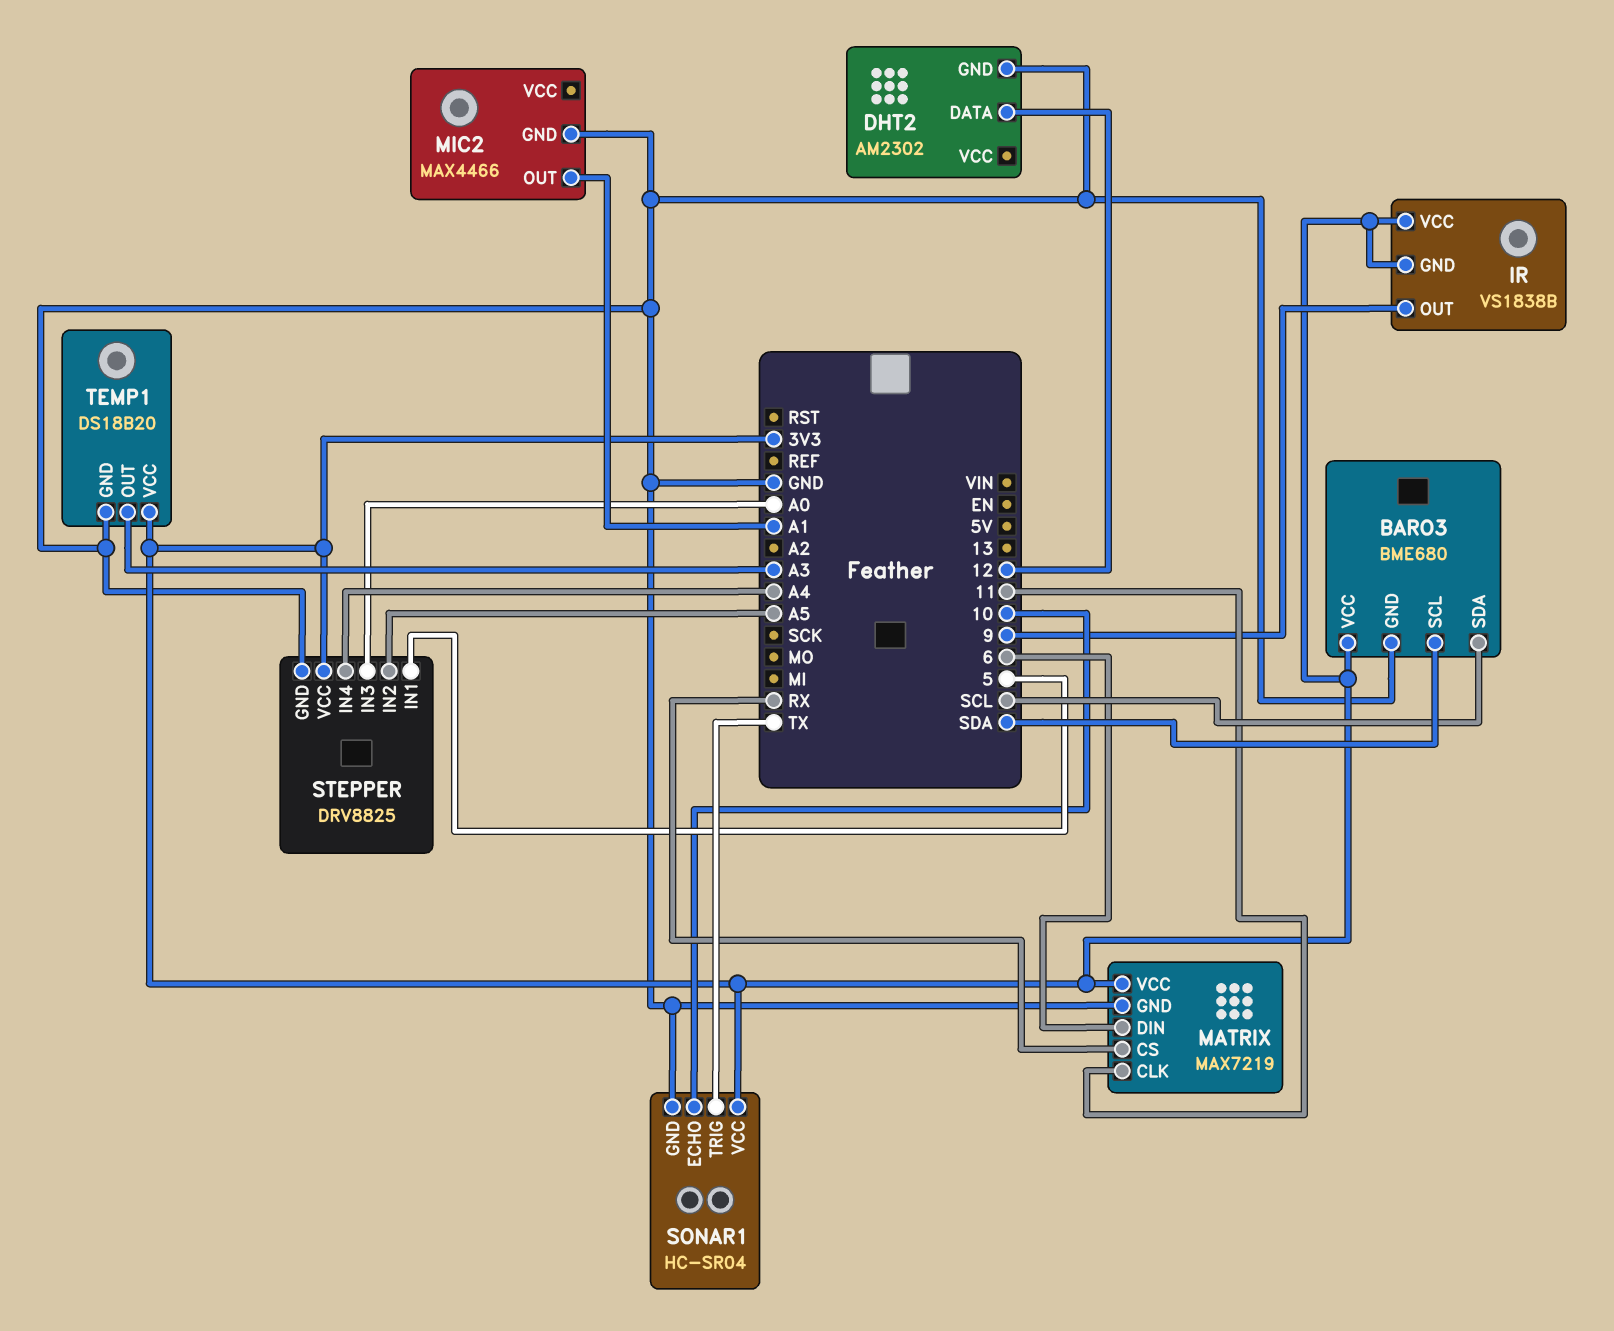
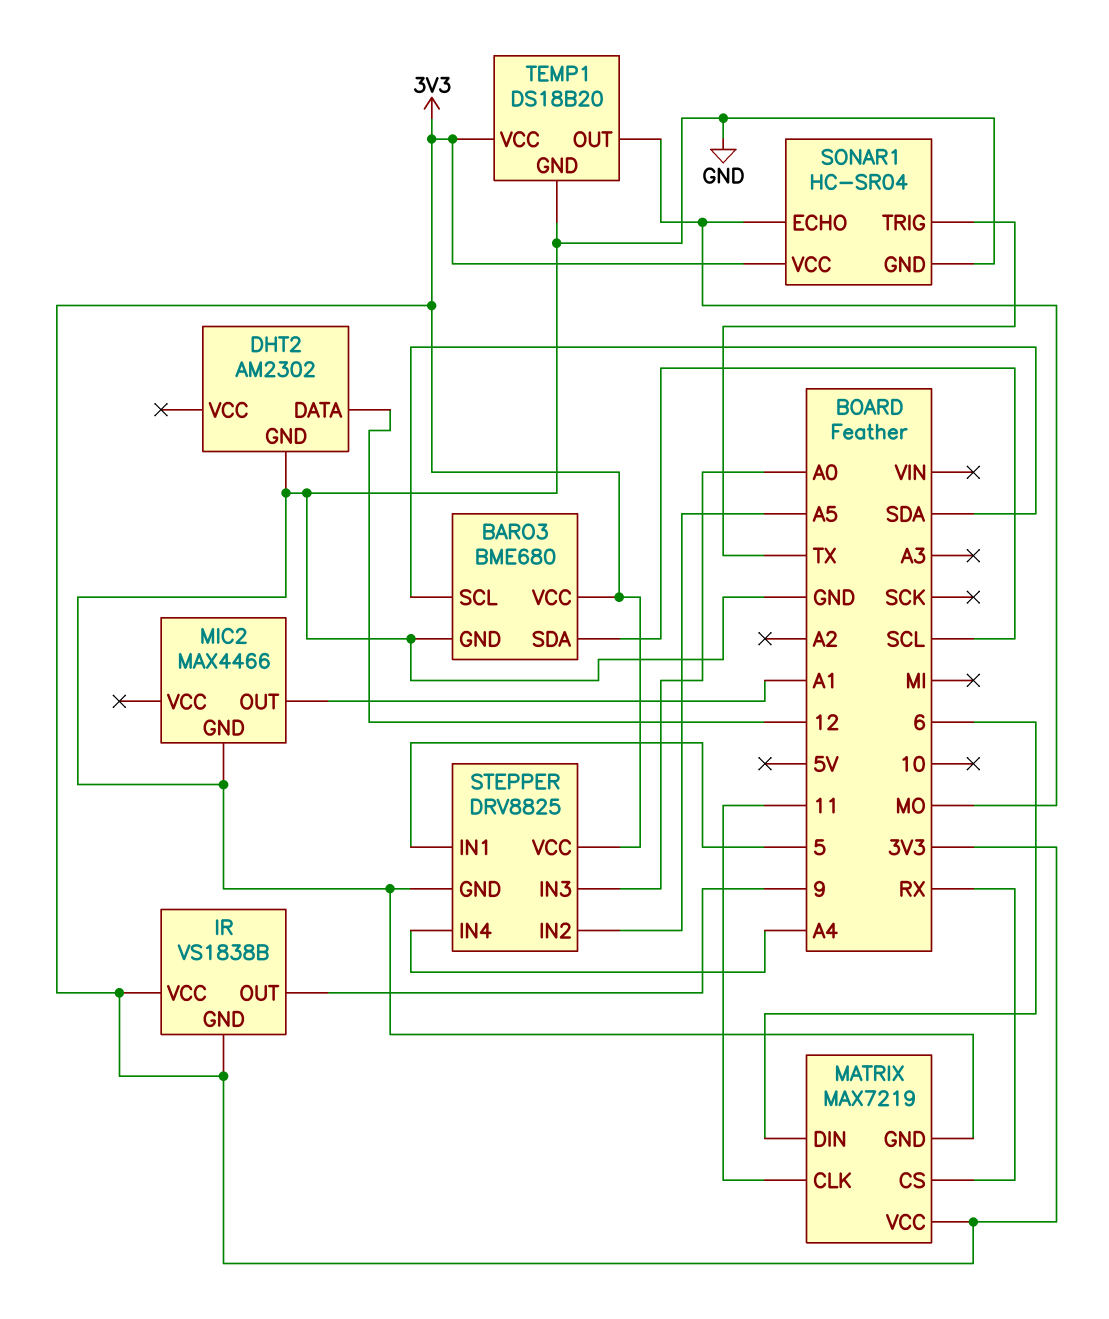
SONAR1 pin ECHO: 10 -> MO
TEMP1 pin OUT: A3 -> MO

